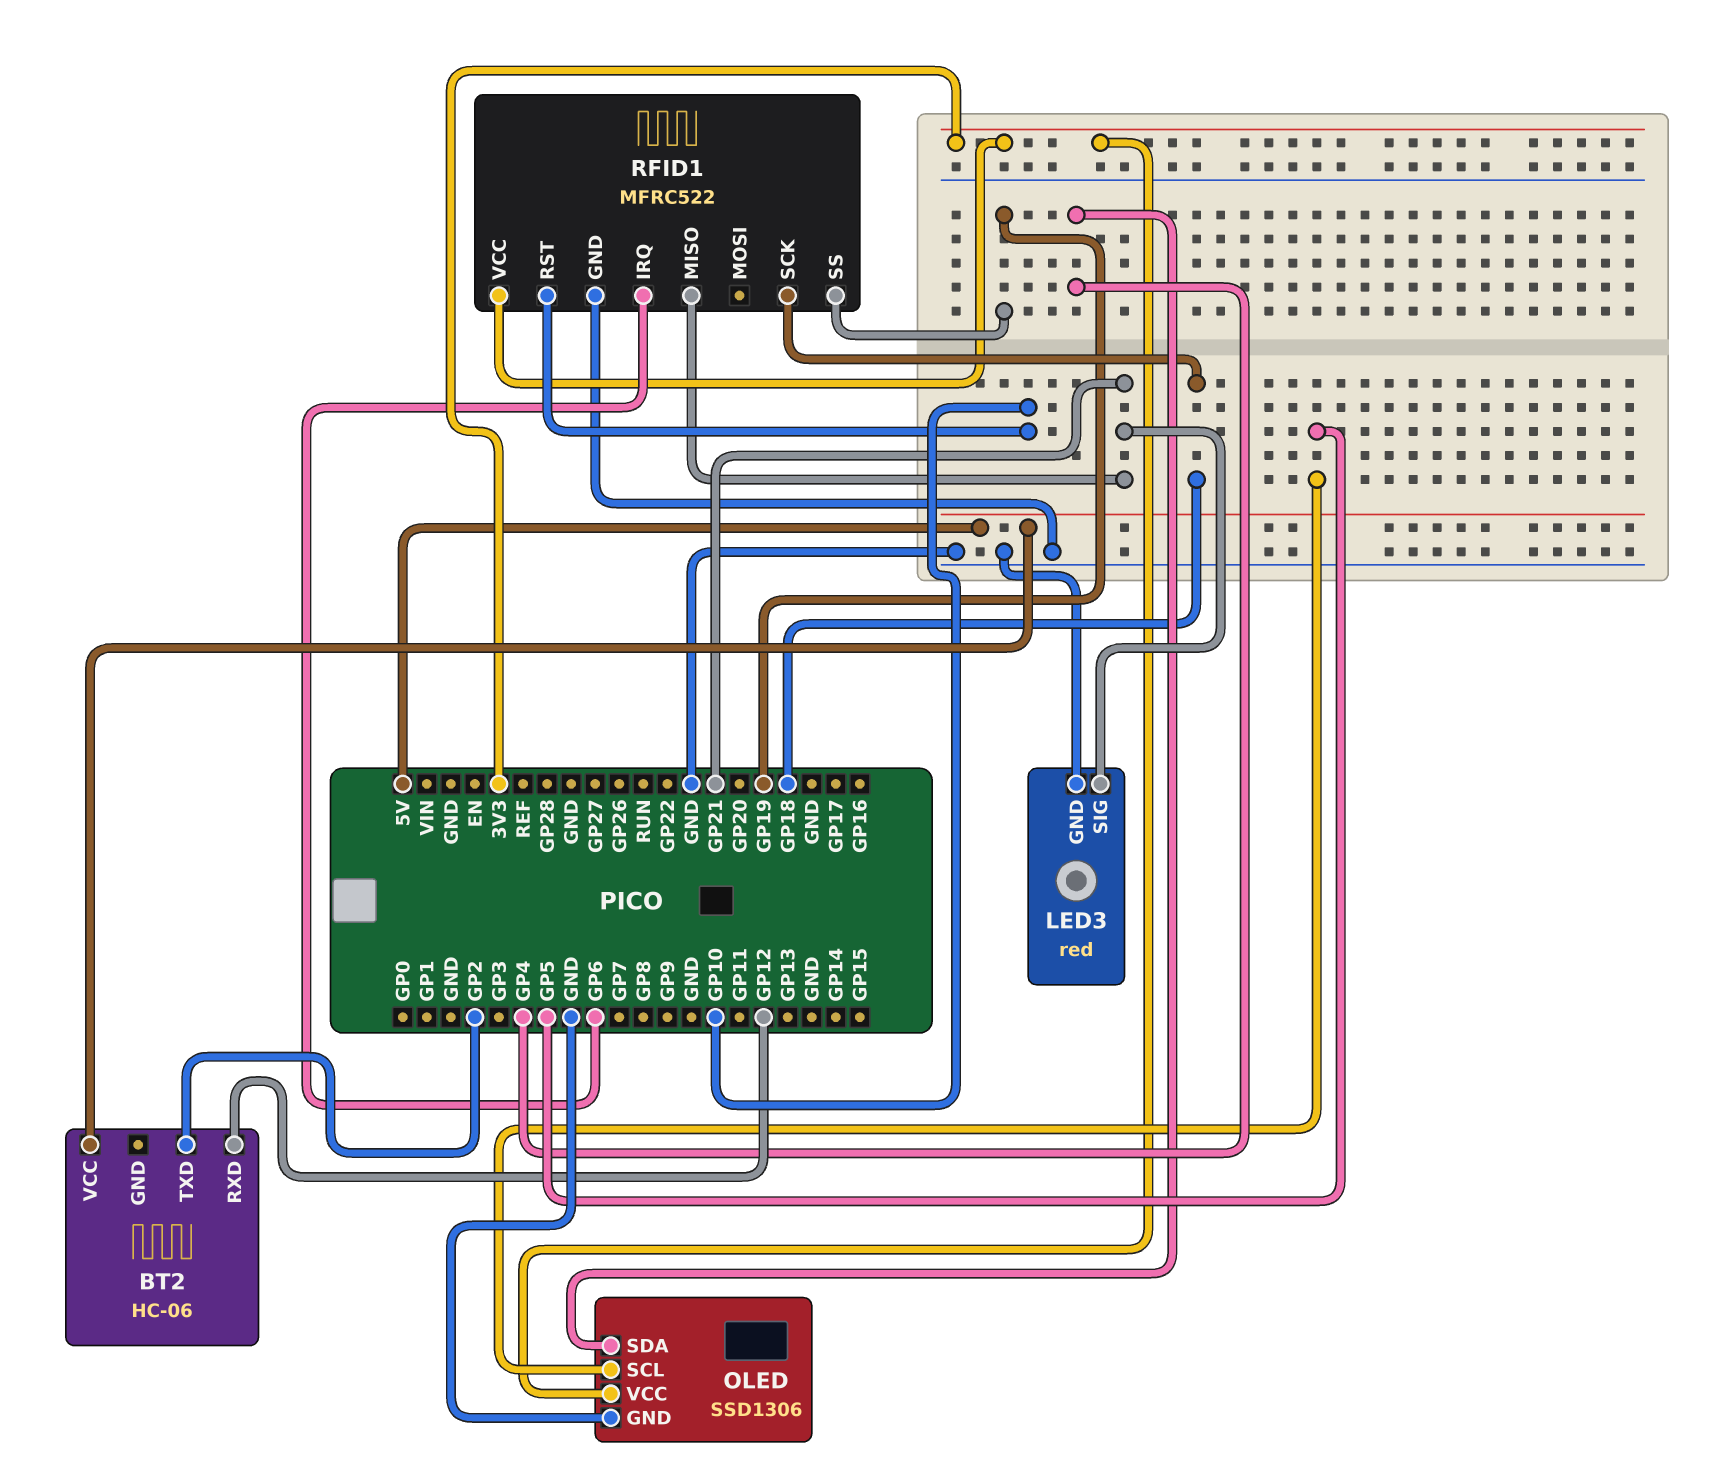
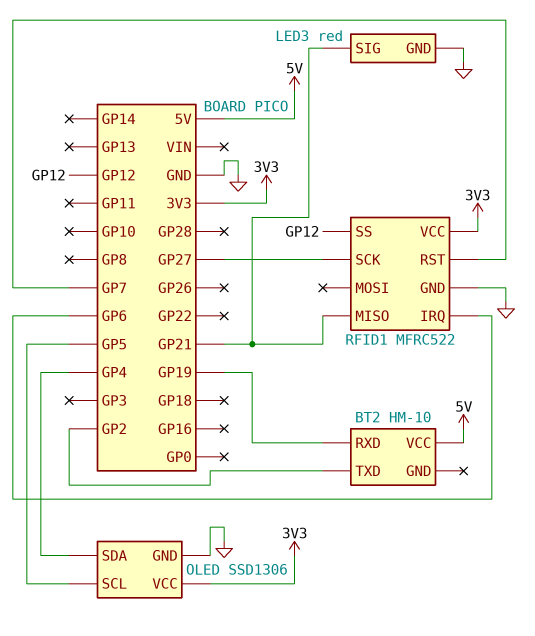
BT2: HC-06 -> HM-10
BT2 pin RXD: GP12 -> GP19
RFID1 pin RST: GP10 -> GP7
RFID1 pin SCK: GP18 -> GP27
RFID1 pin SS: GP19 -> GP12

